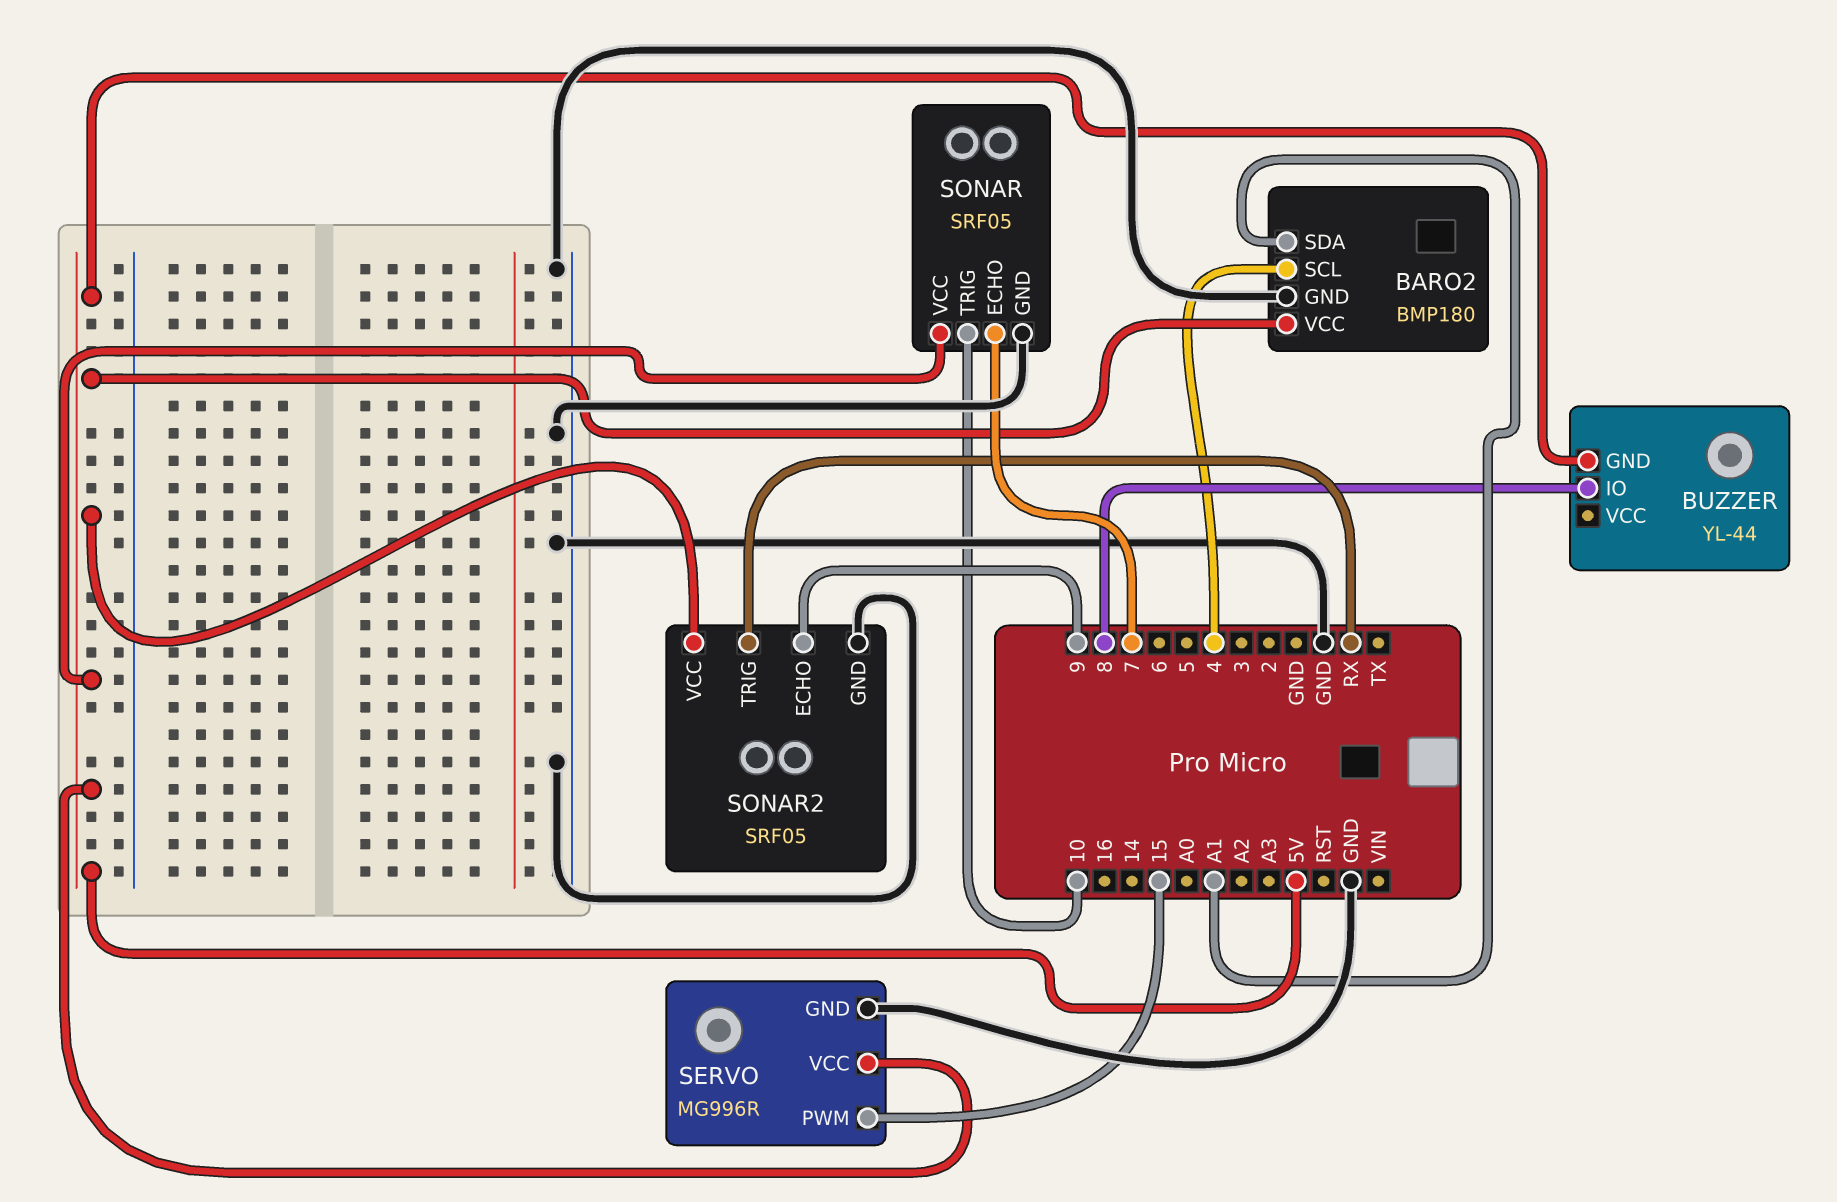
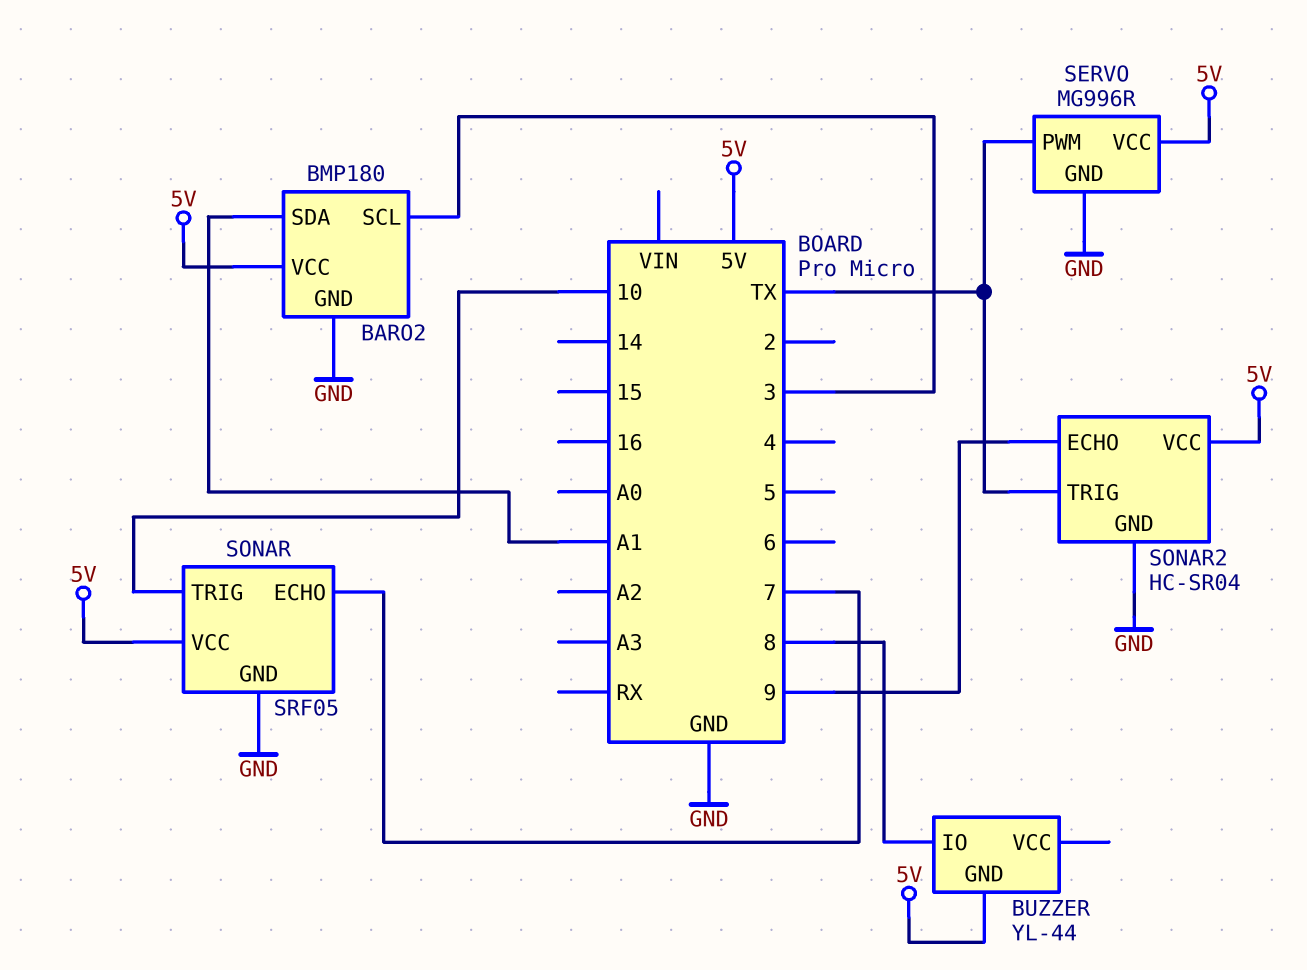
BARO2 pin SCL: 4 -> 3
SERVO pin PWM: 15 -> TX
SONAR2: SRF05 -> HC-SR04
SONAR2 pin TRIG: RX -> TX

